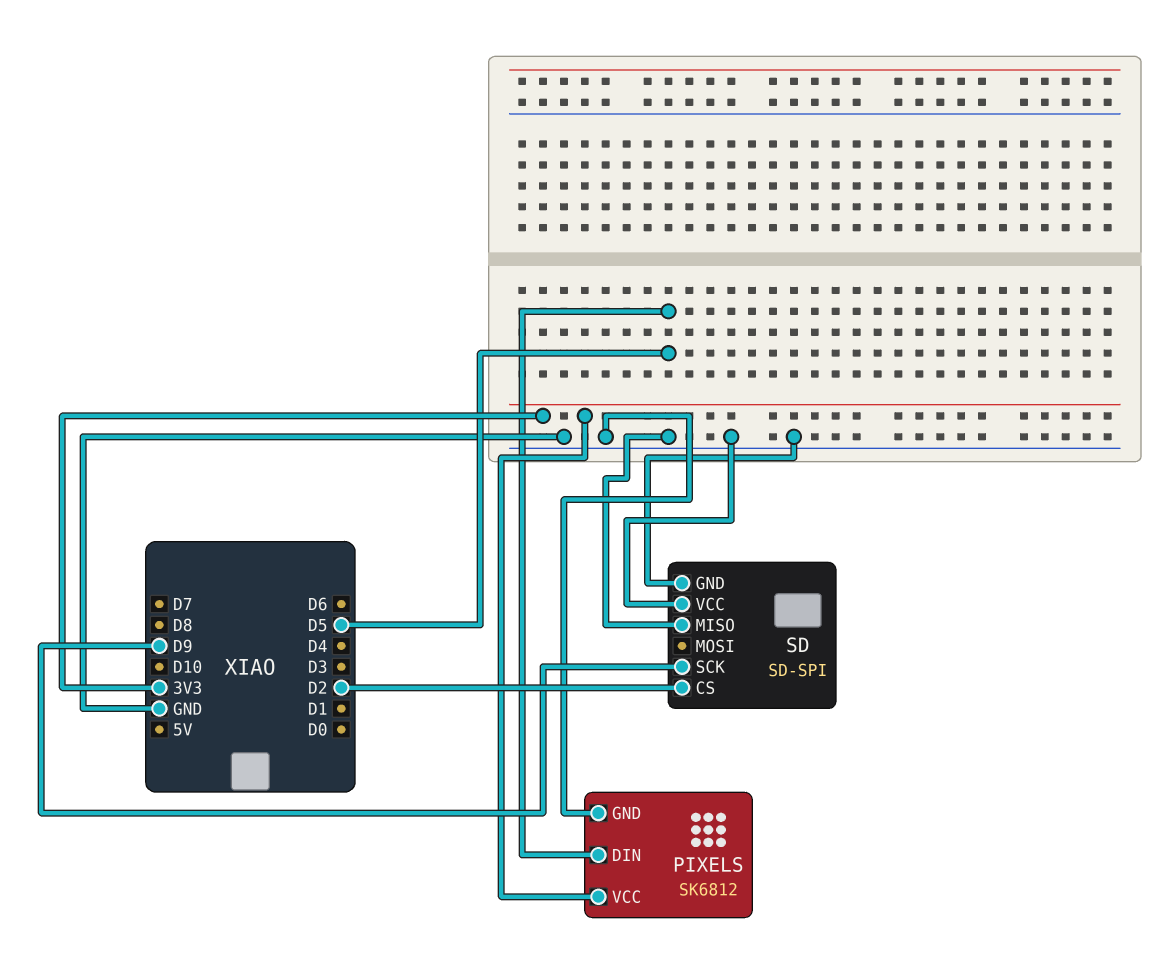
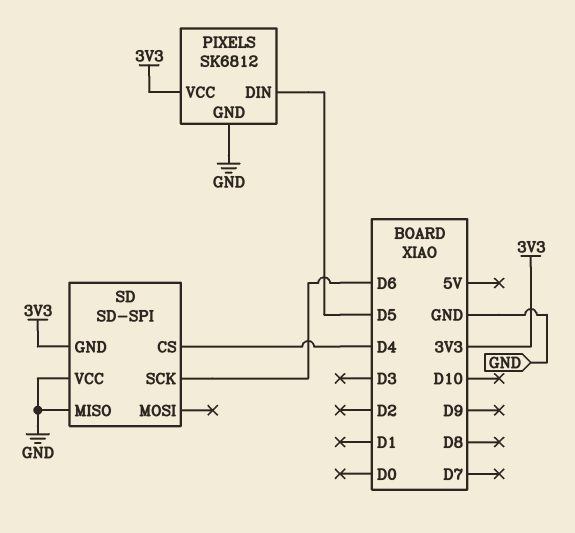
SD pin CS: D2 -> D4
SD pin GND: GND -> 3V3
SD pin SCK: D9 -> D6

